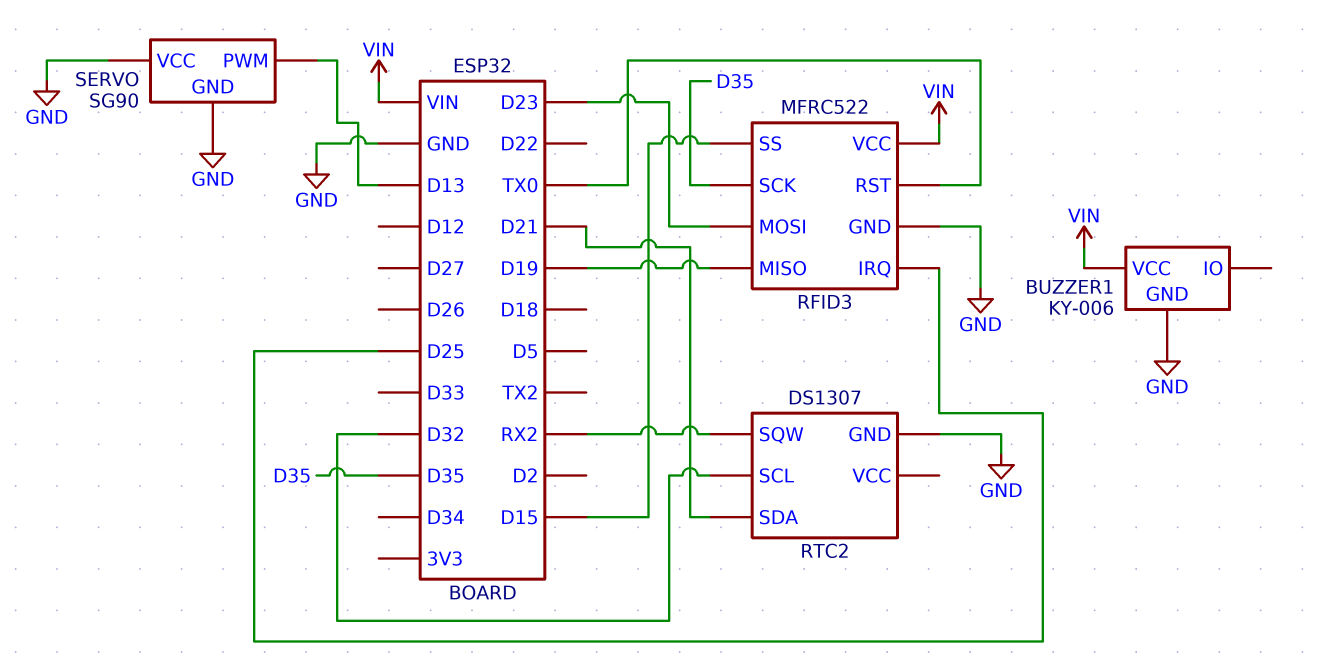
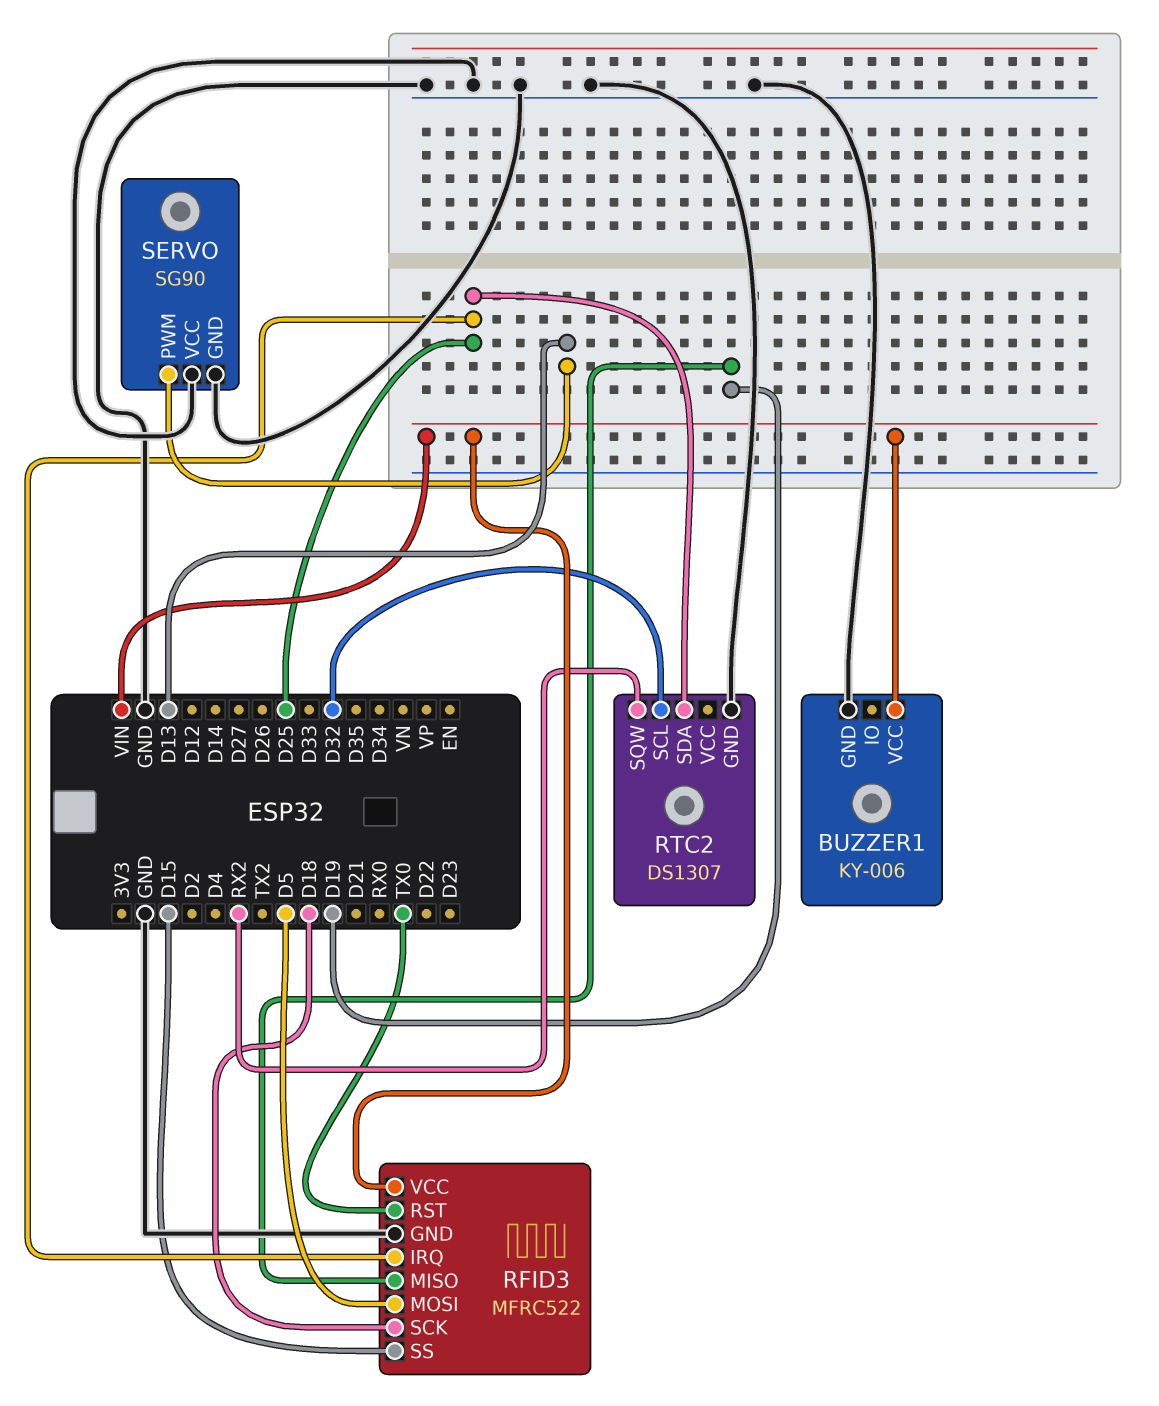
RFID3 pin MOSI: D23 -> D5
RFID3 pin SCK: D35 -> D18
RTC2 pin SDA: D21 -> D25

